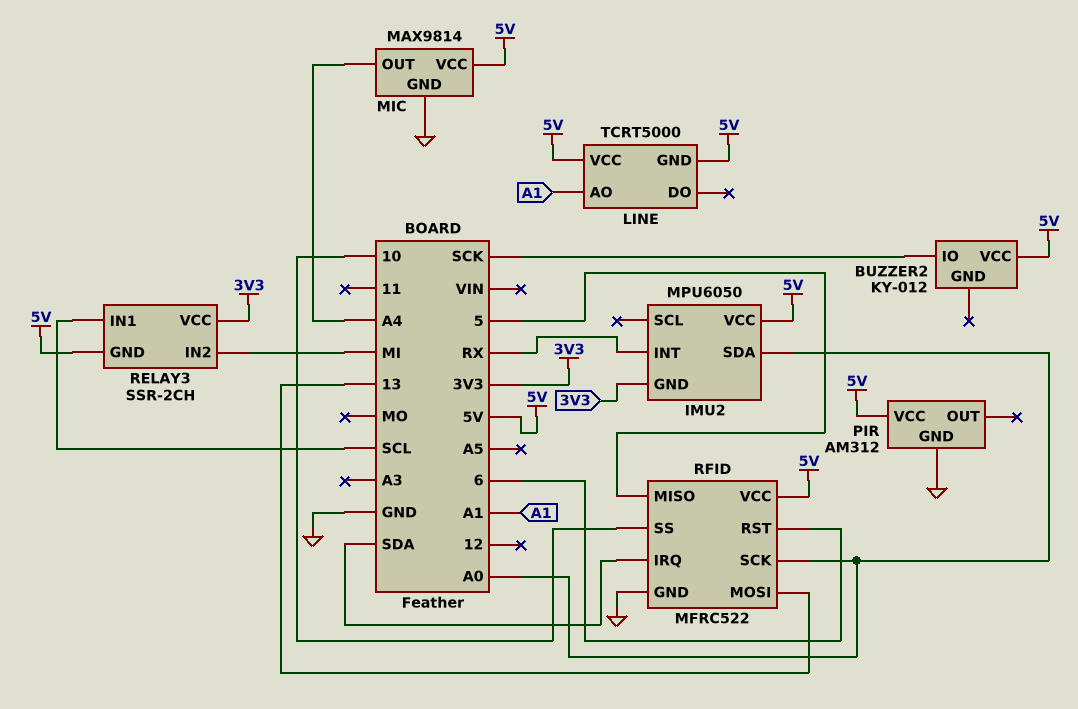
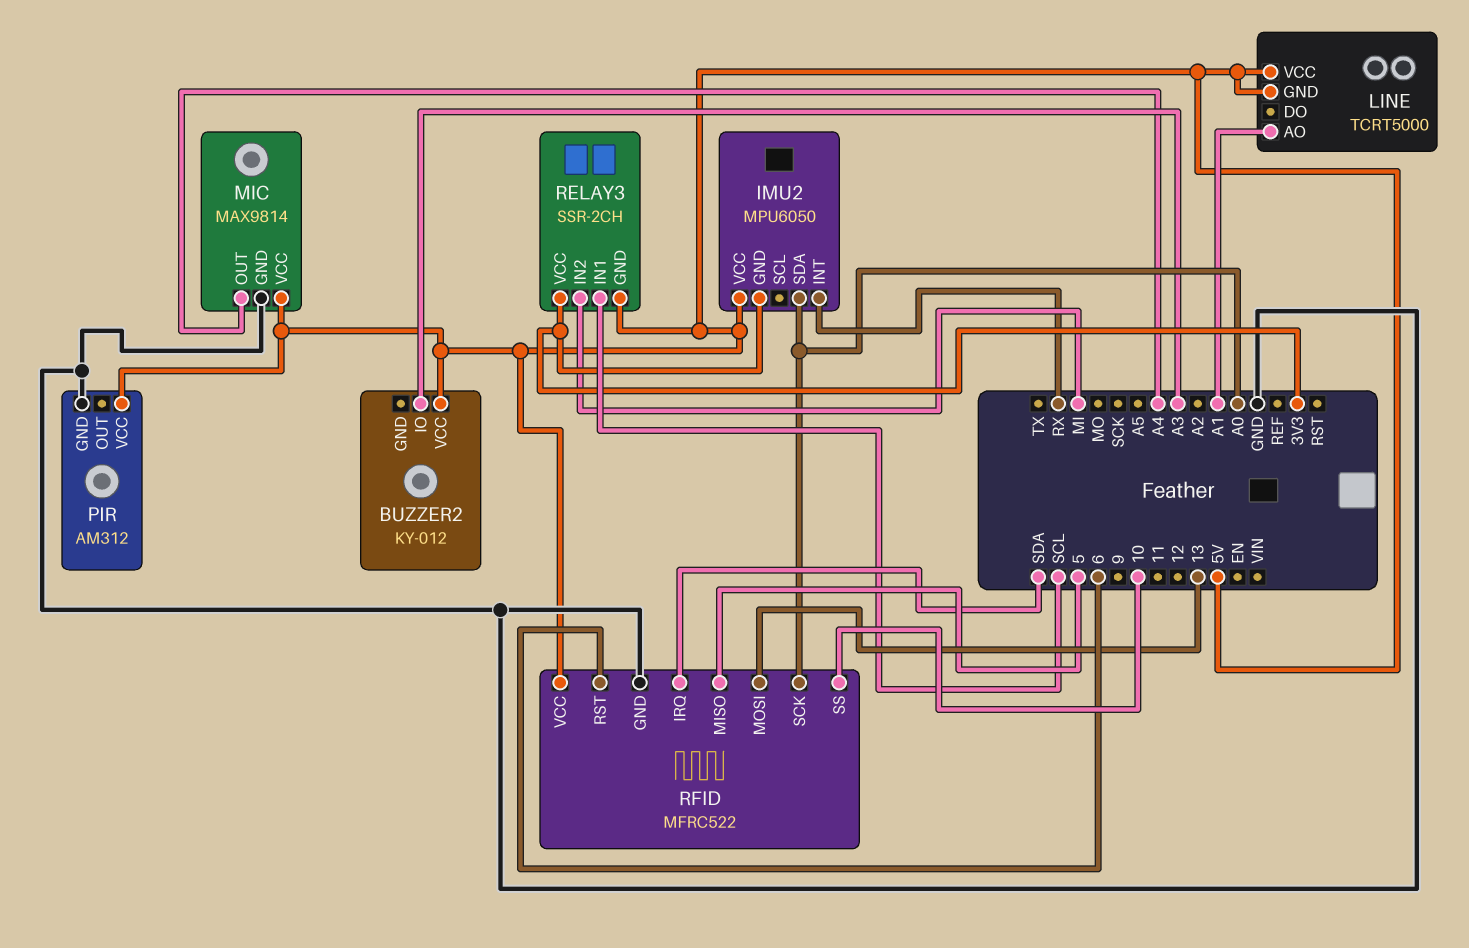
BUZZER2 pin IO: SCK -> A3

